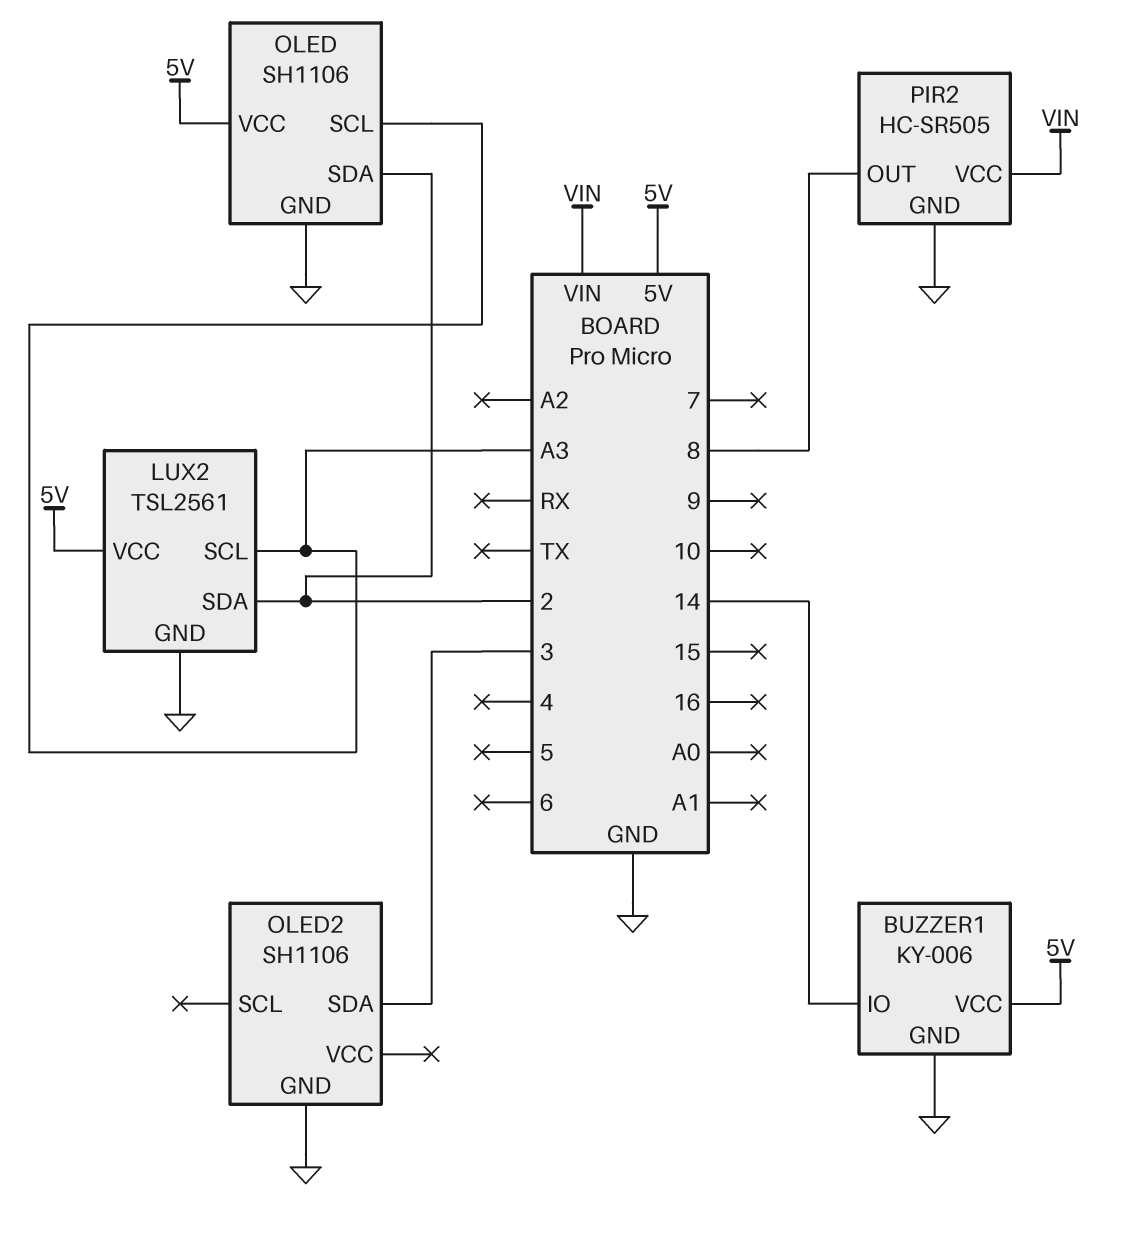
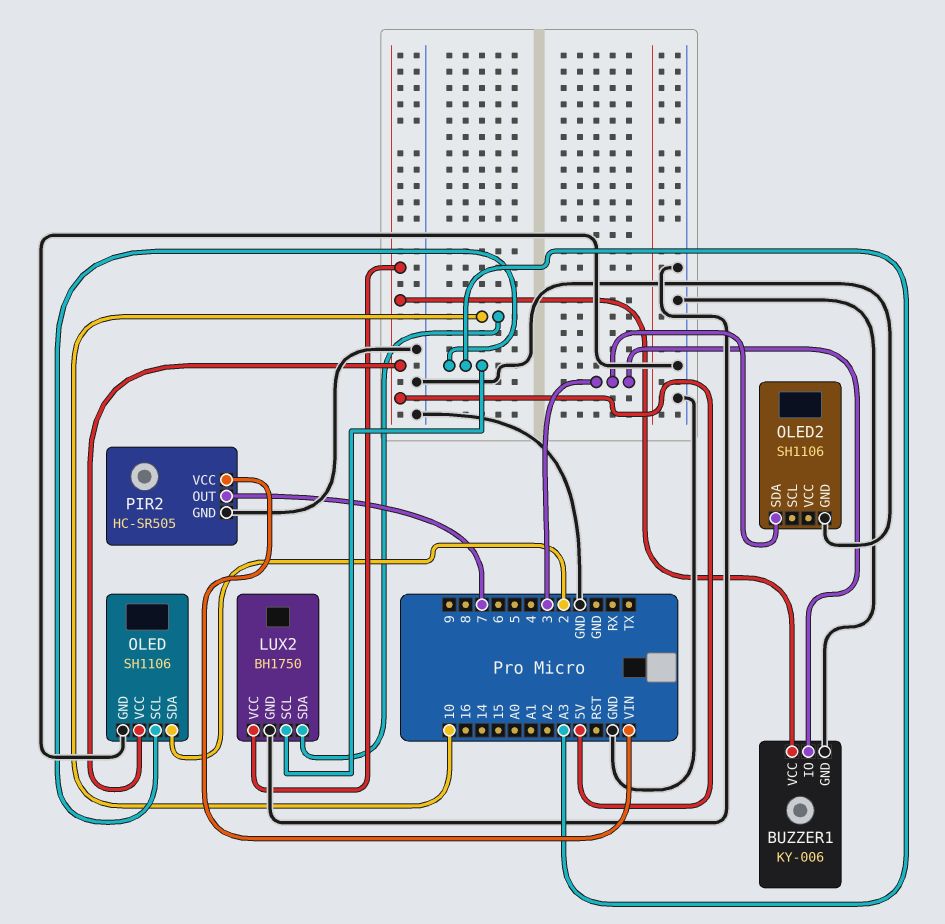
BUZZER1 pin IO: 14 -> 3
LUX2: TSL2561 -> BH1750
LUX2 pin SDA: 2 -> 10
PIR2 pin OUT: 8 -> 7

